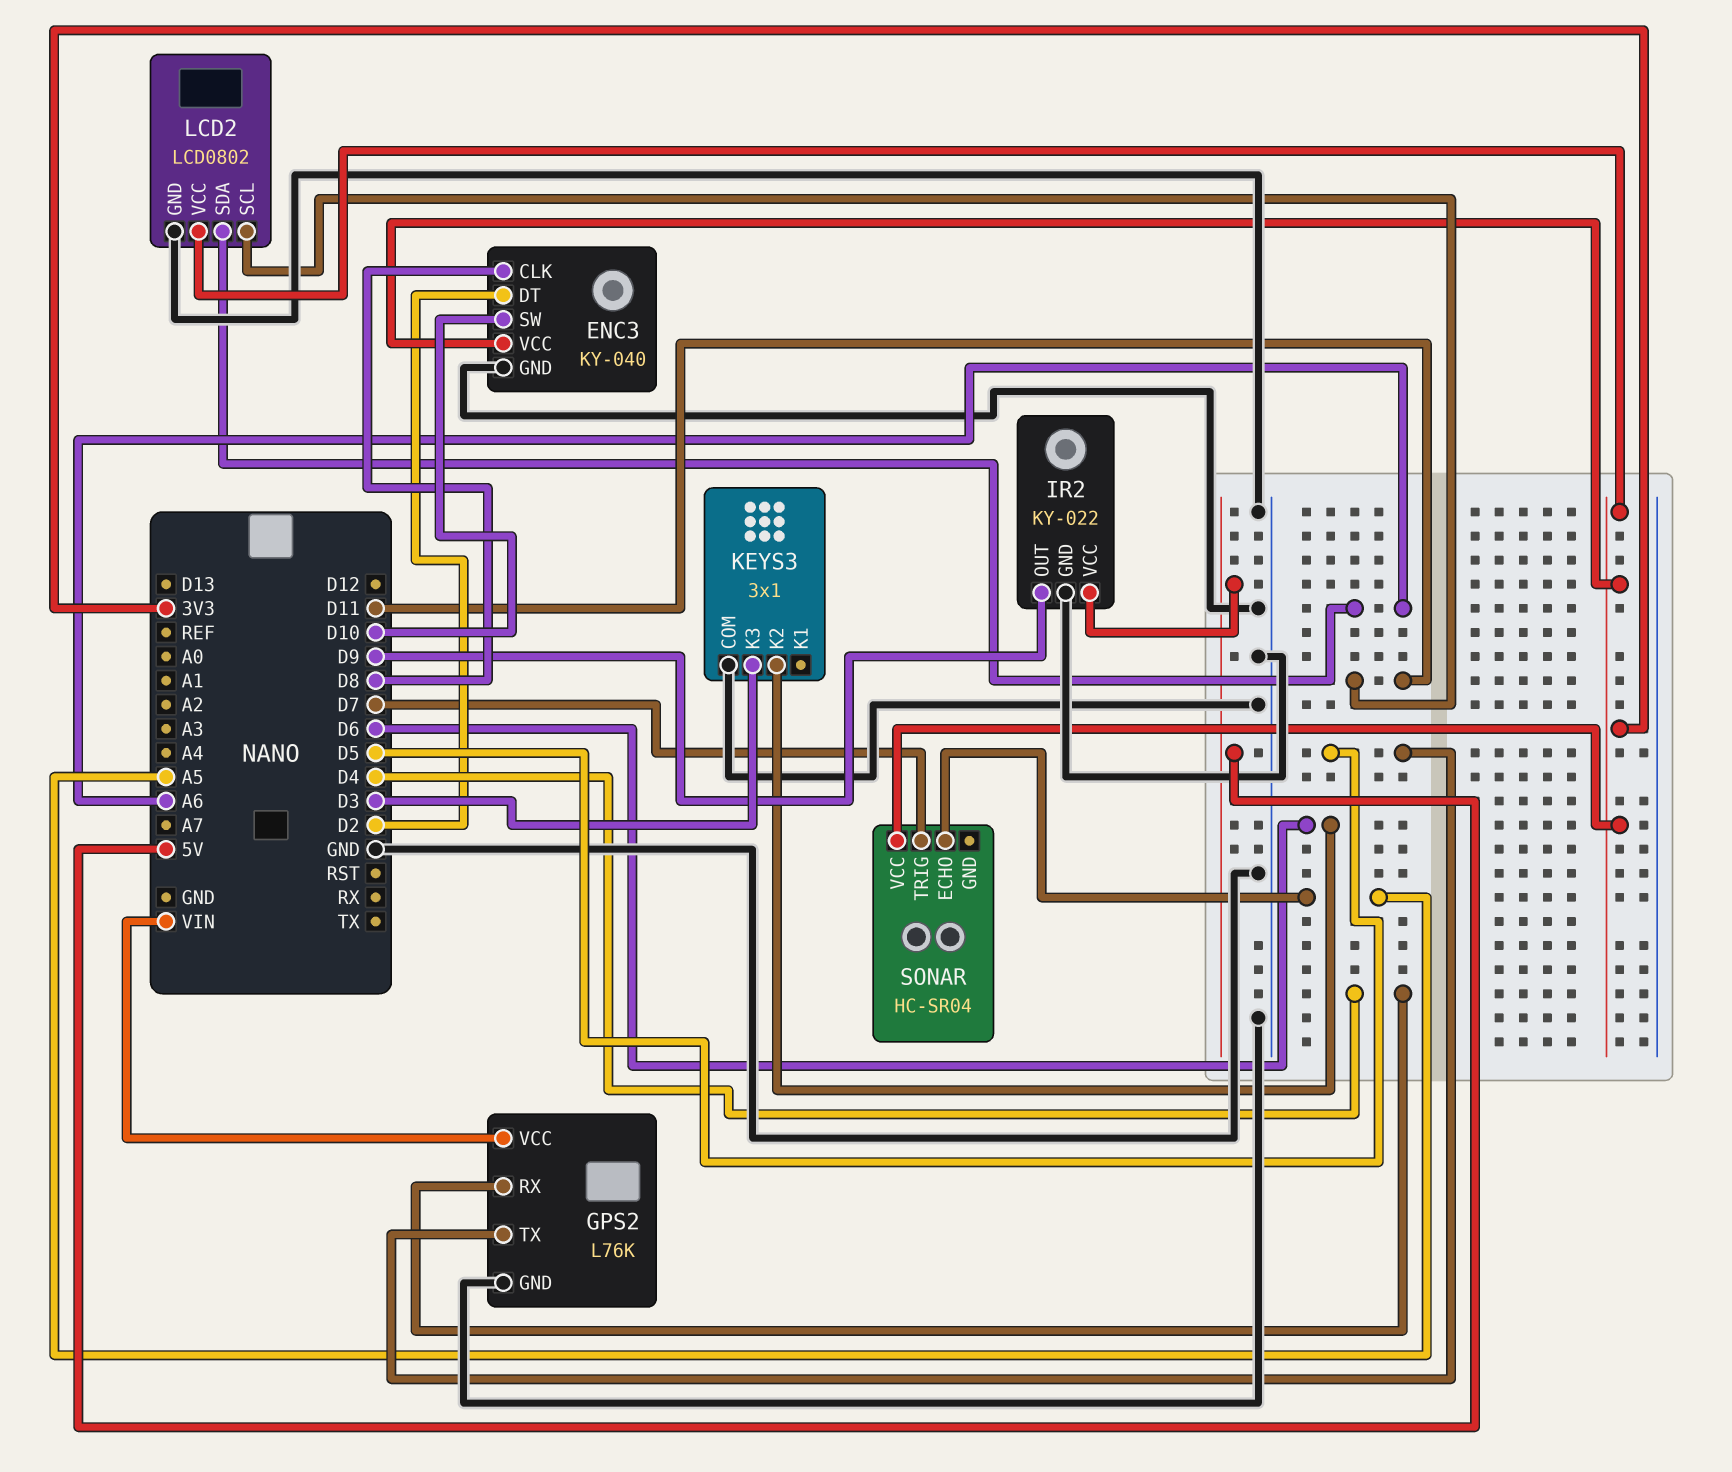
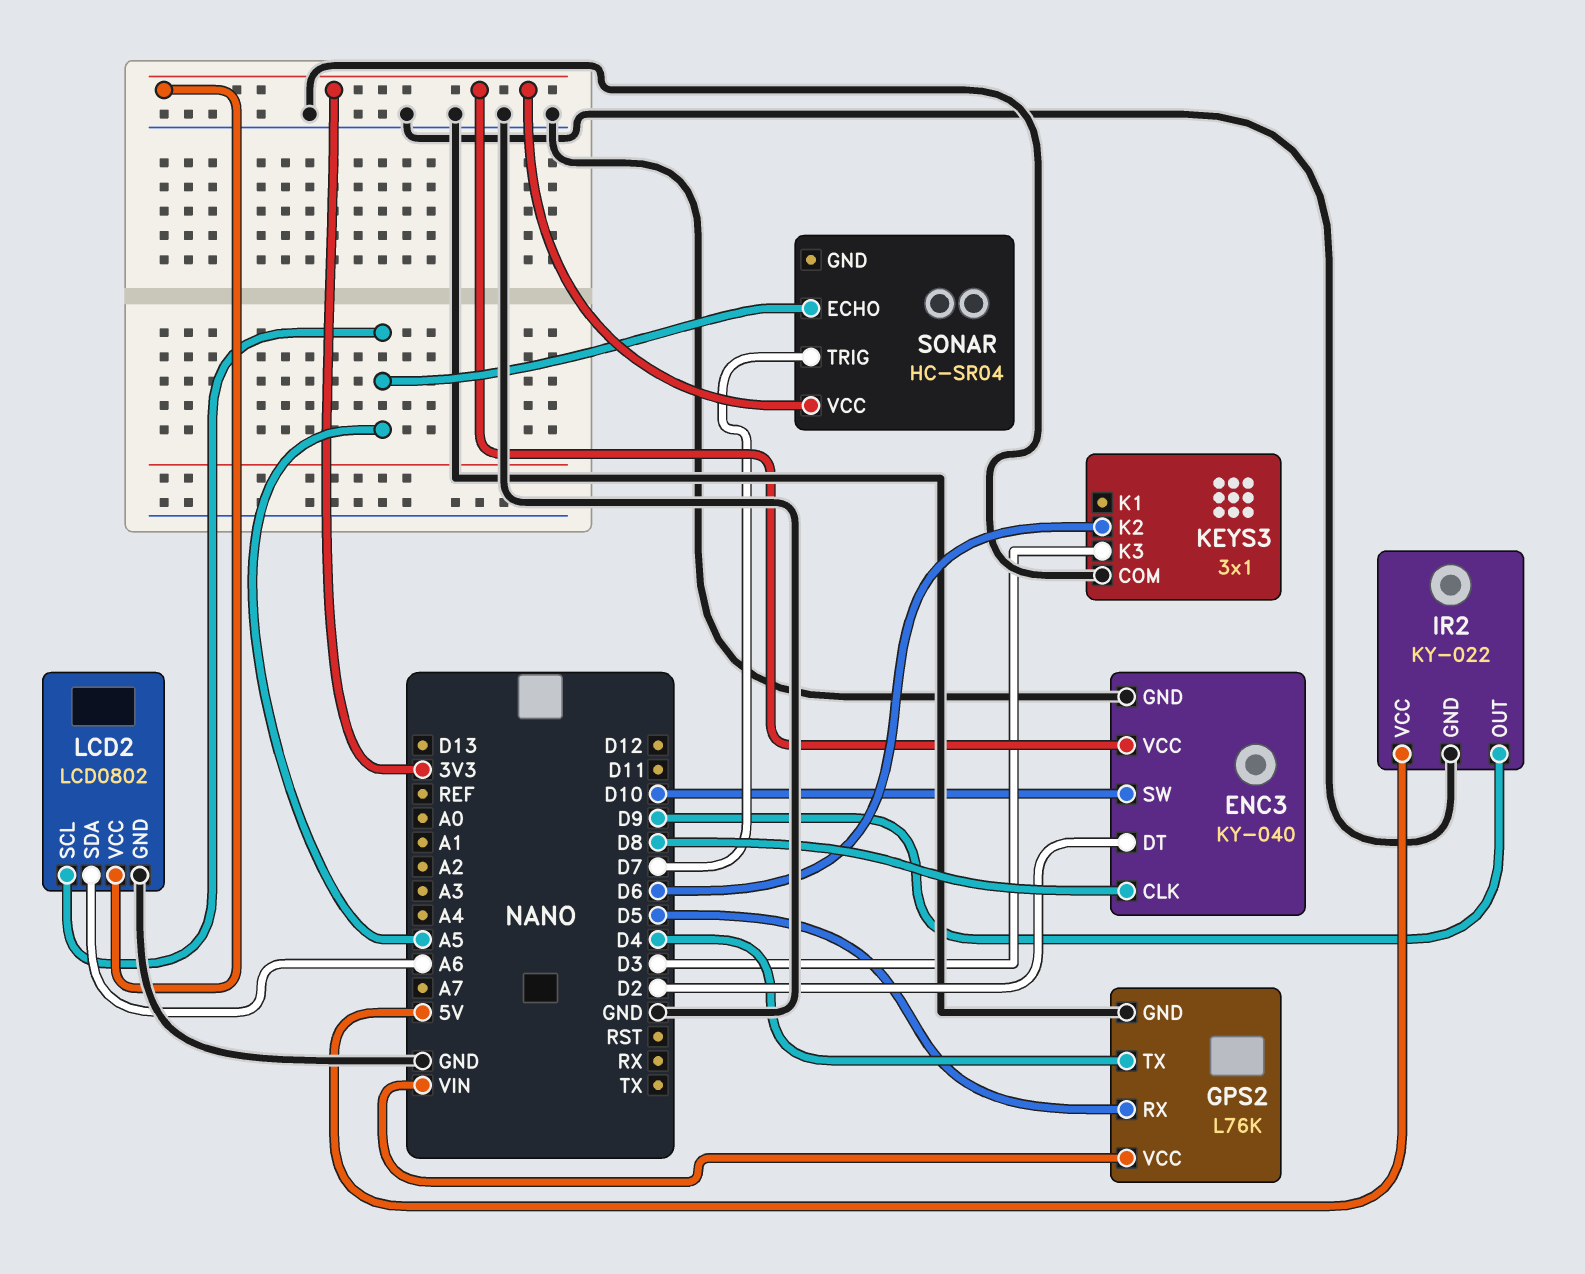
GPS2 pin RX: D4 -> D5
GPS2 pin TX: D5 -> D4
LCD2 pin SCL: D11 -> A5

